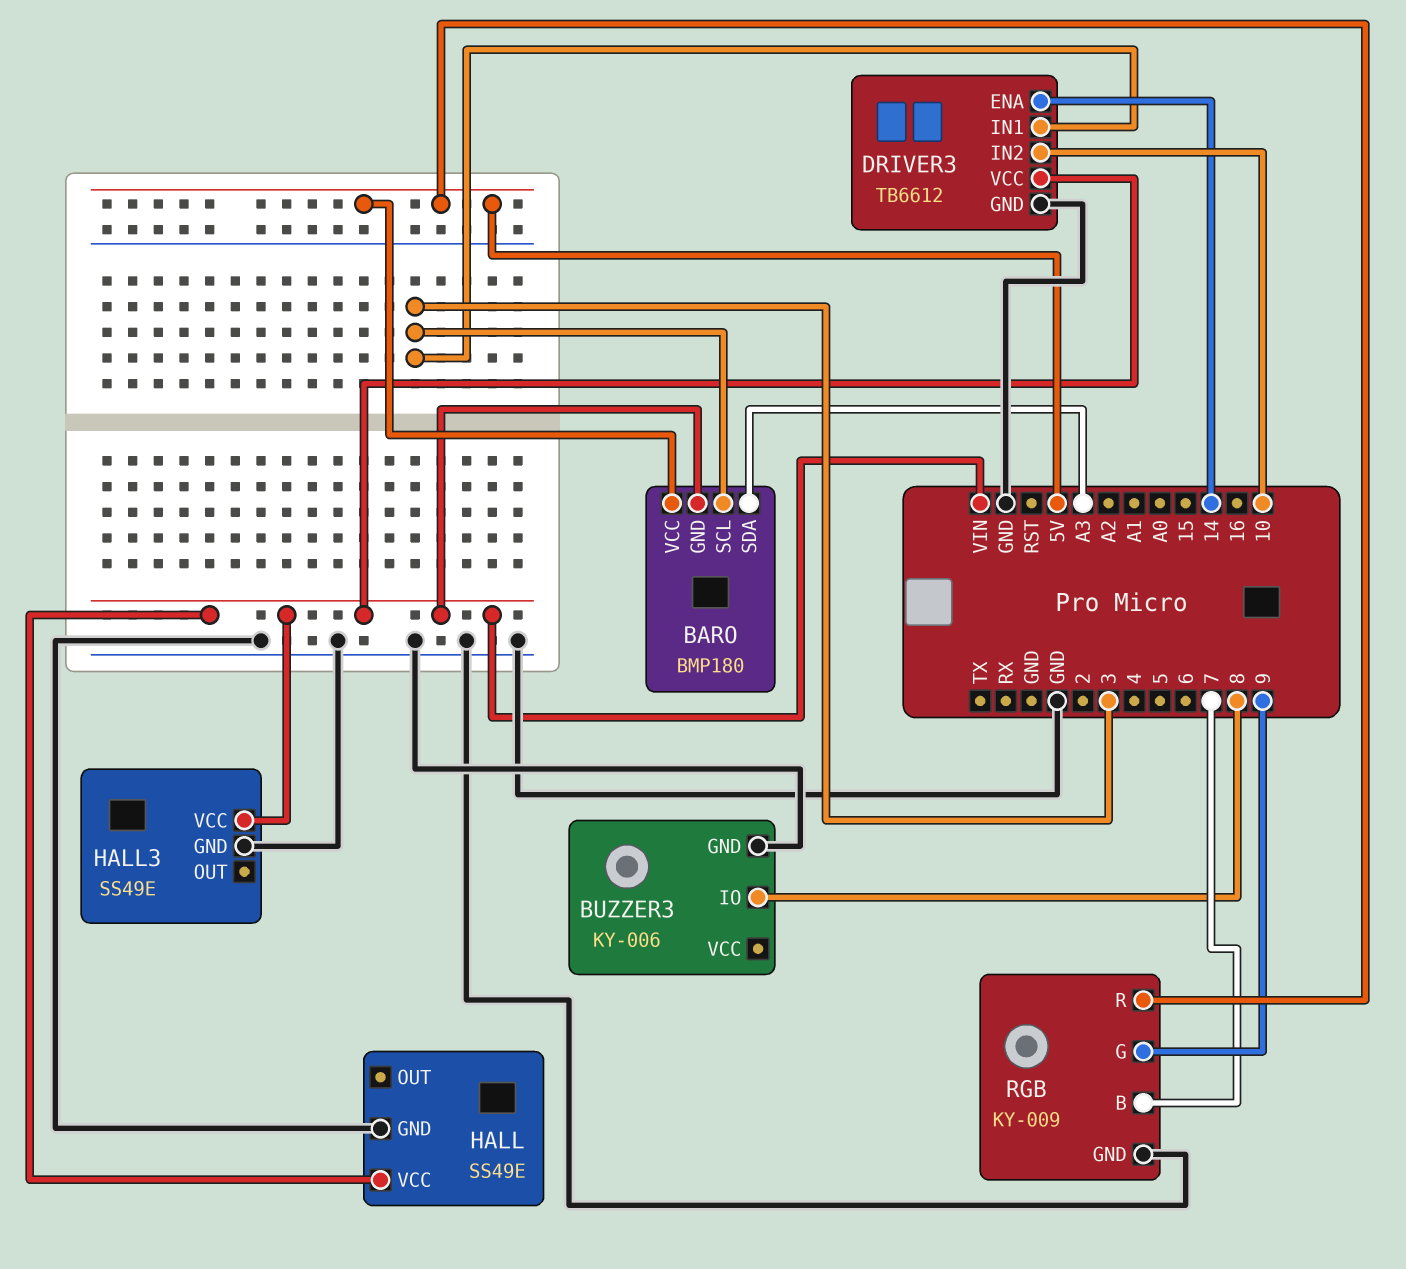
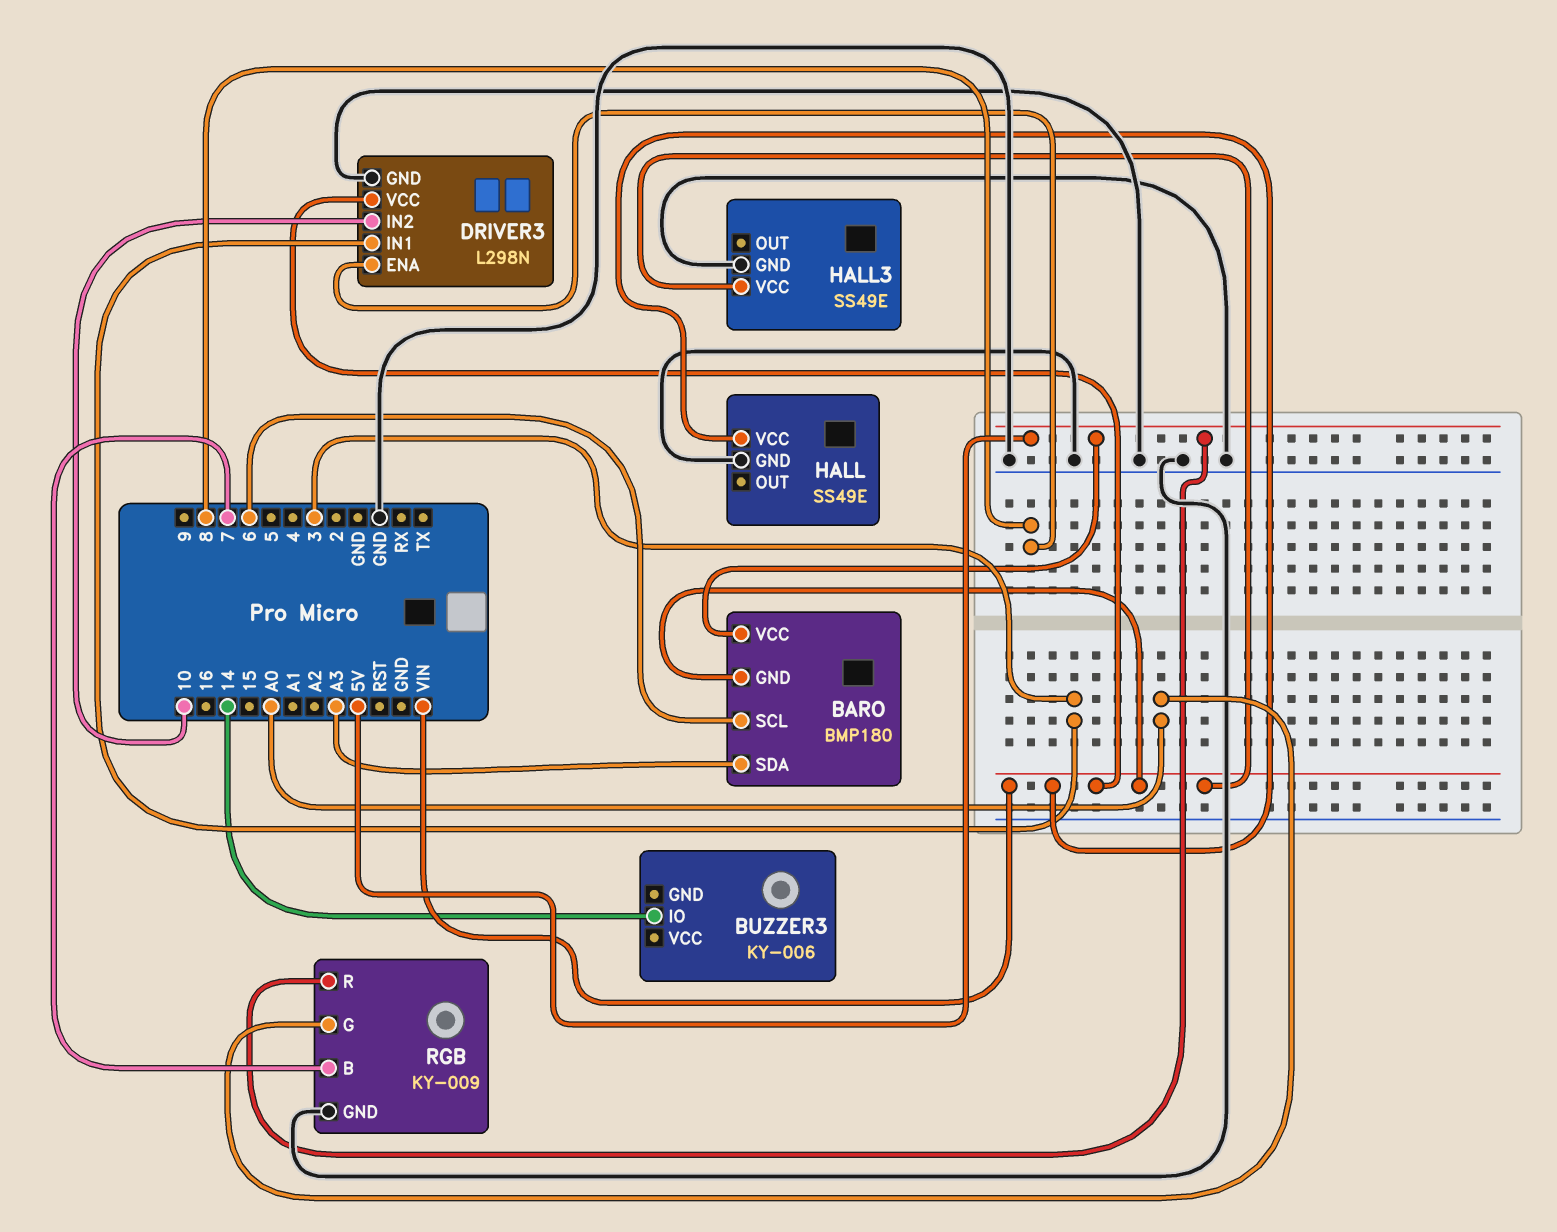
BARO pin SCL: 3 -> 6
BUZZER3 pin GND: GND -> none
BUZZER3 pin IO: 8 -> 14
DRIVER3: TB6612 -> L298N
DRIVER3 pin ENA: 14 -> 8
RGB pin G: 9 -> A0

